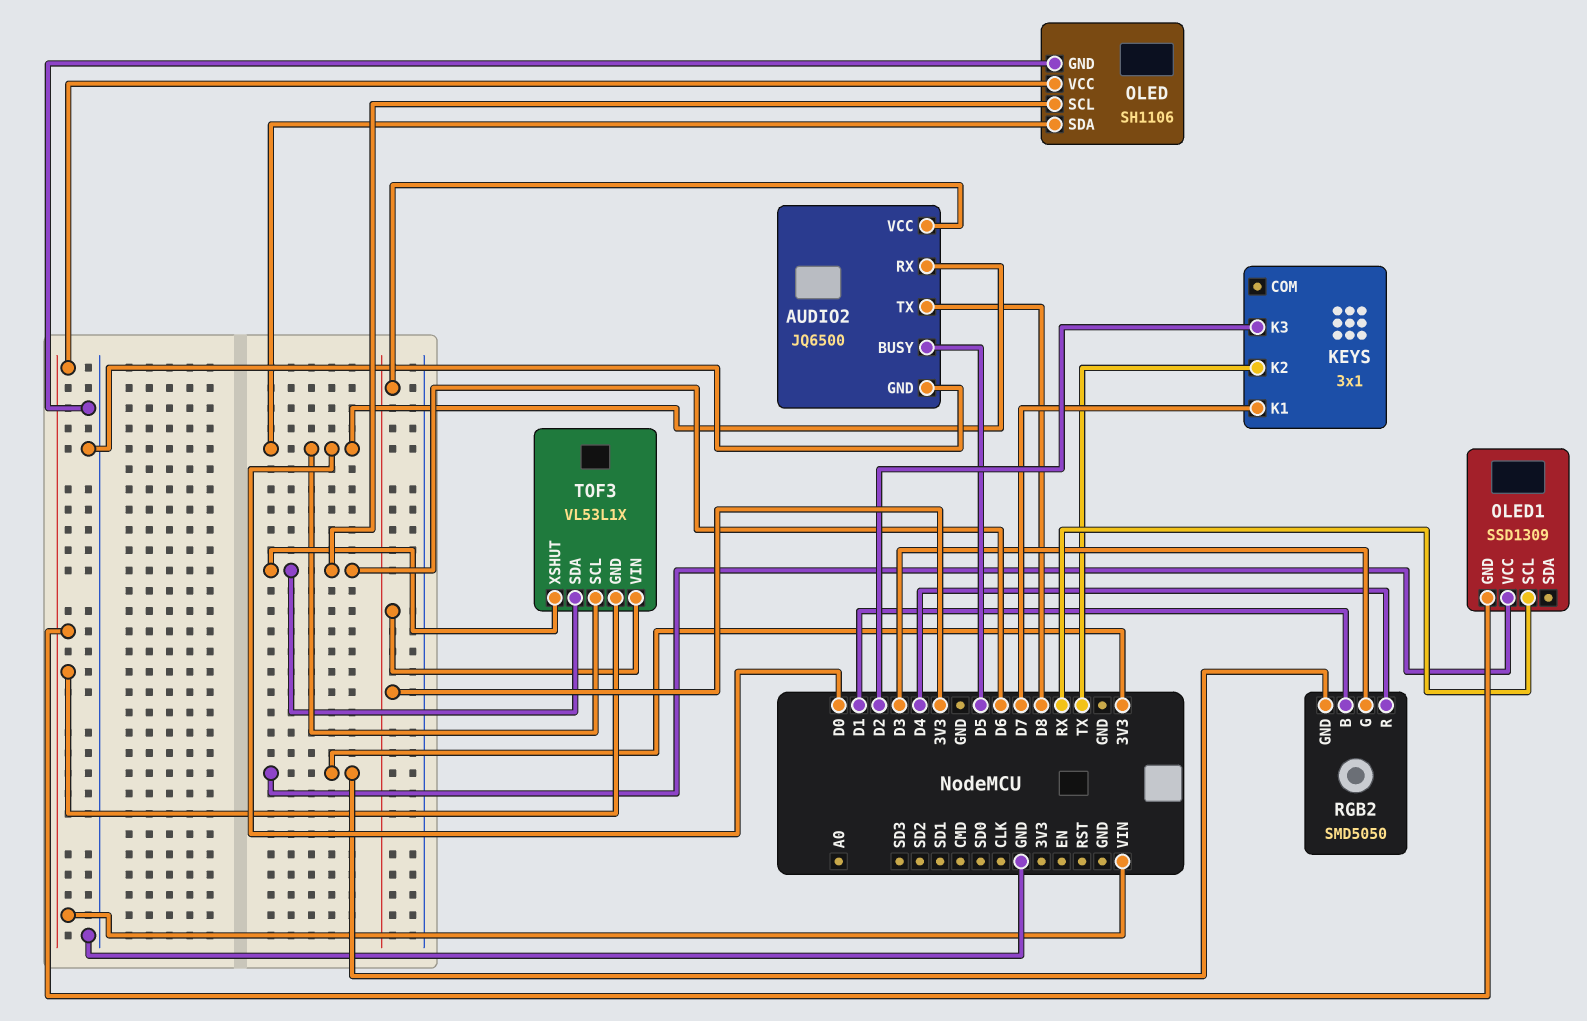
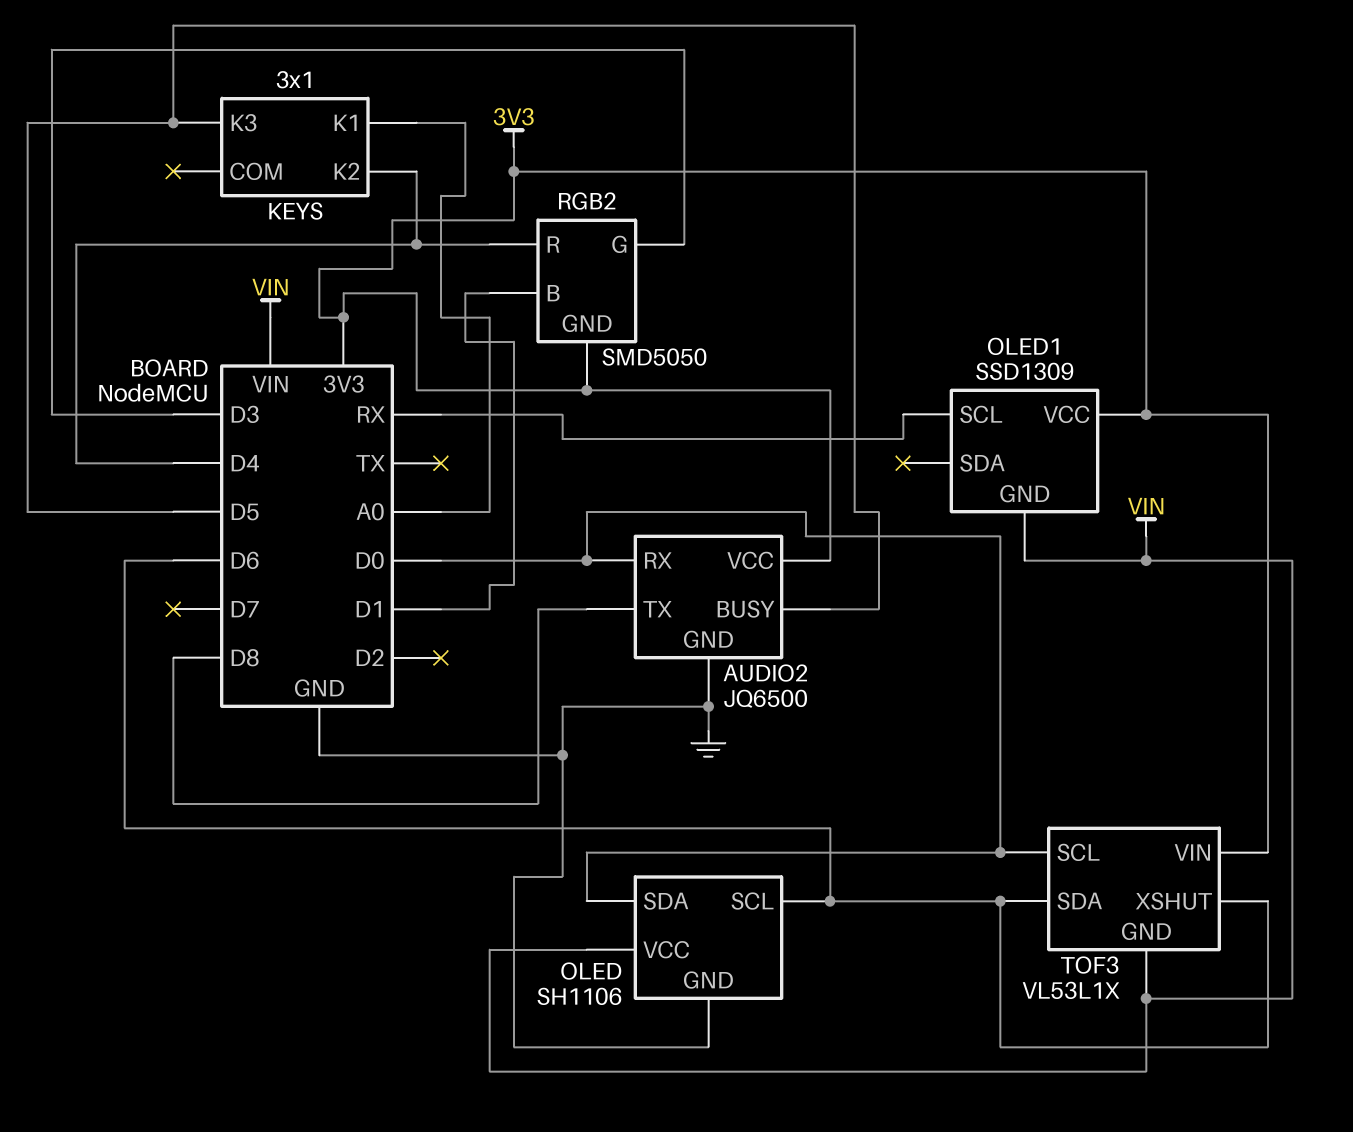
KEYS pin K1: D7 -> A0
KEYS pin K2: TX -> D4
KEYS pin K3: D2 -> D5

